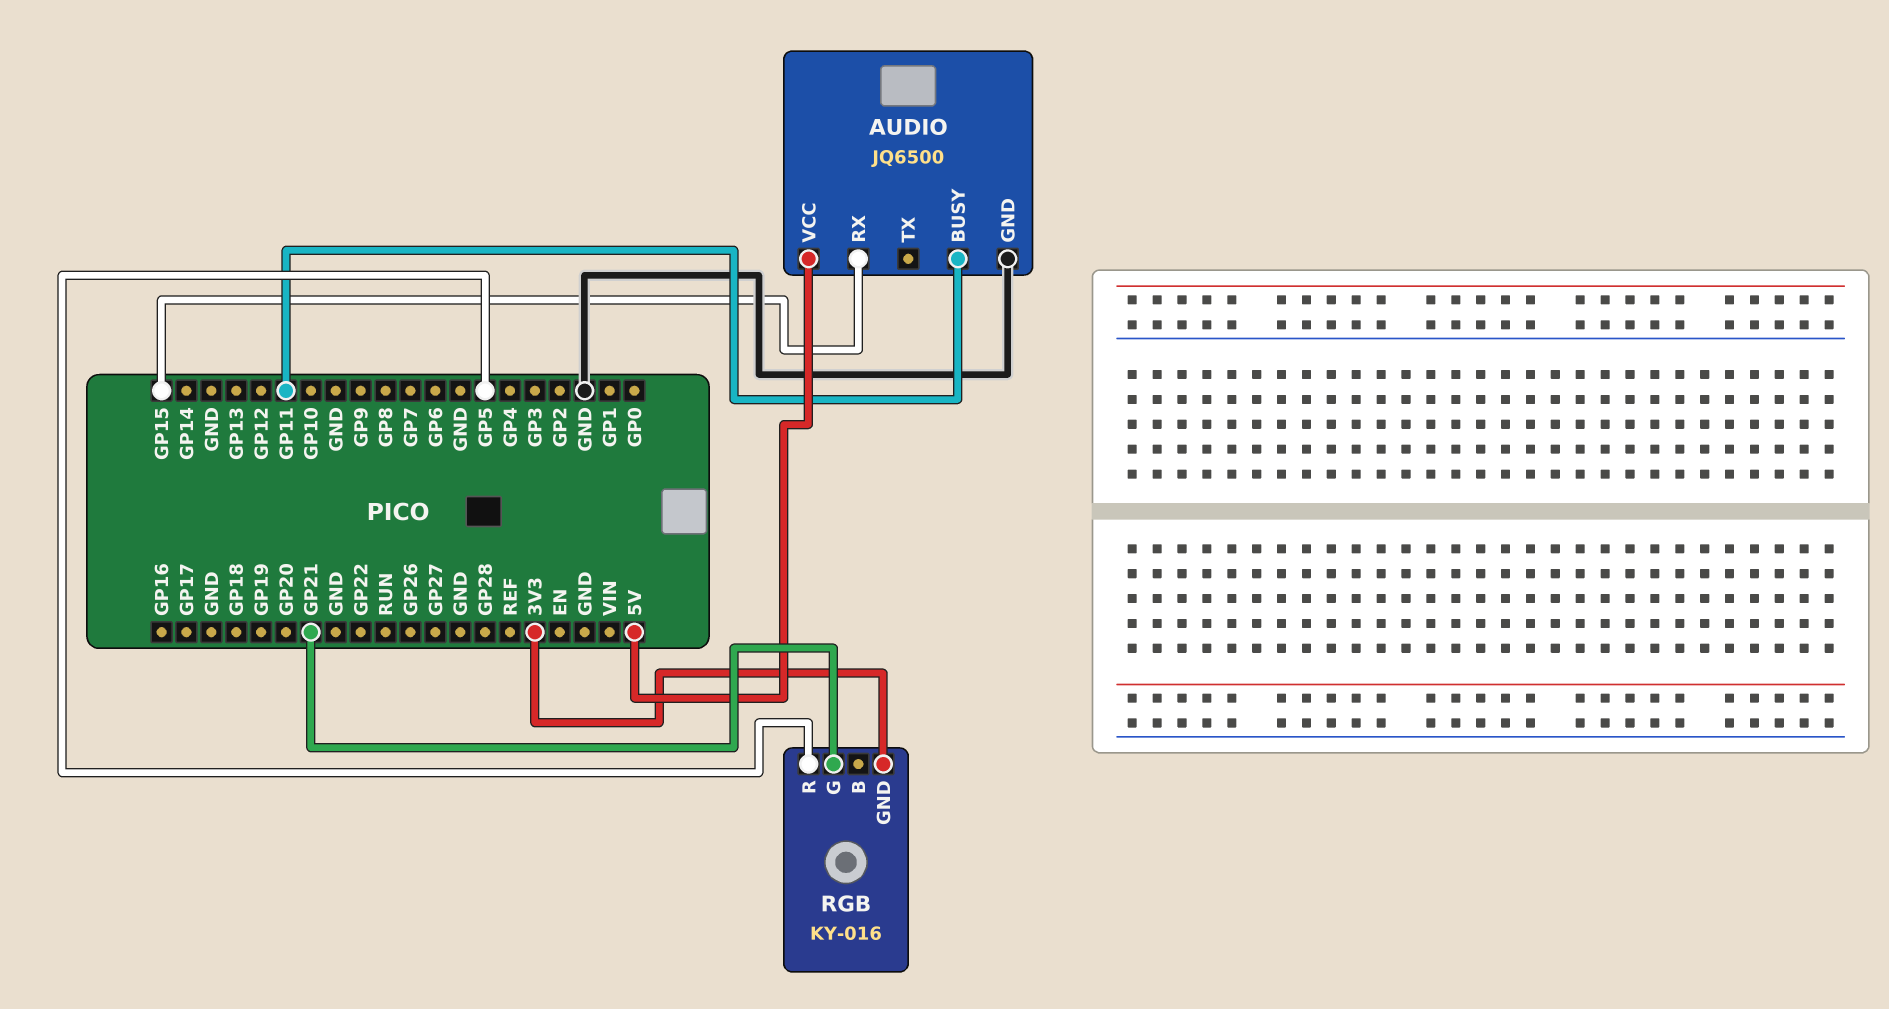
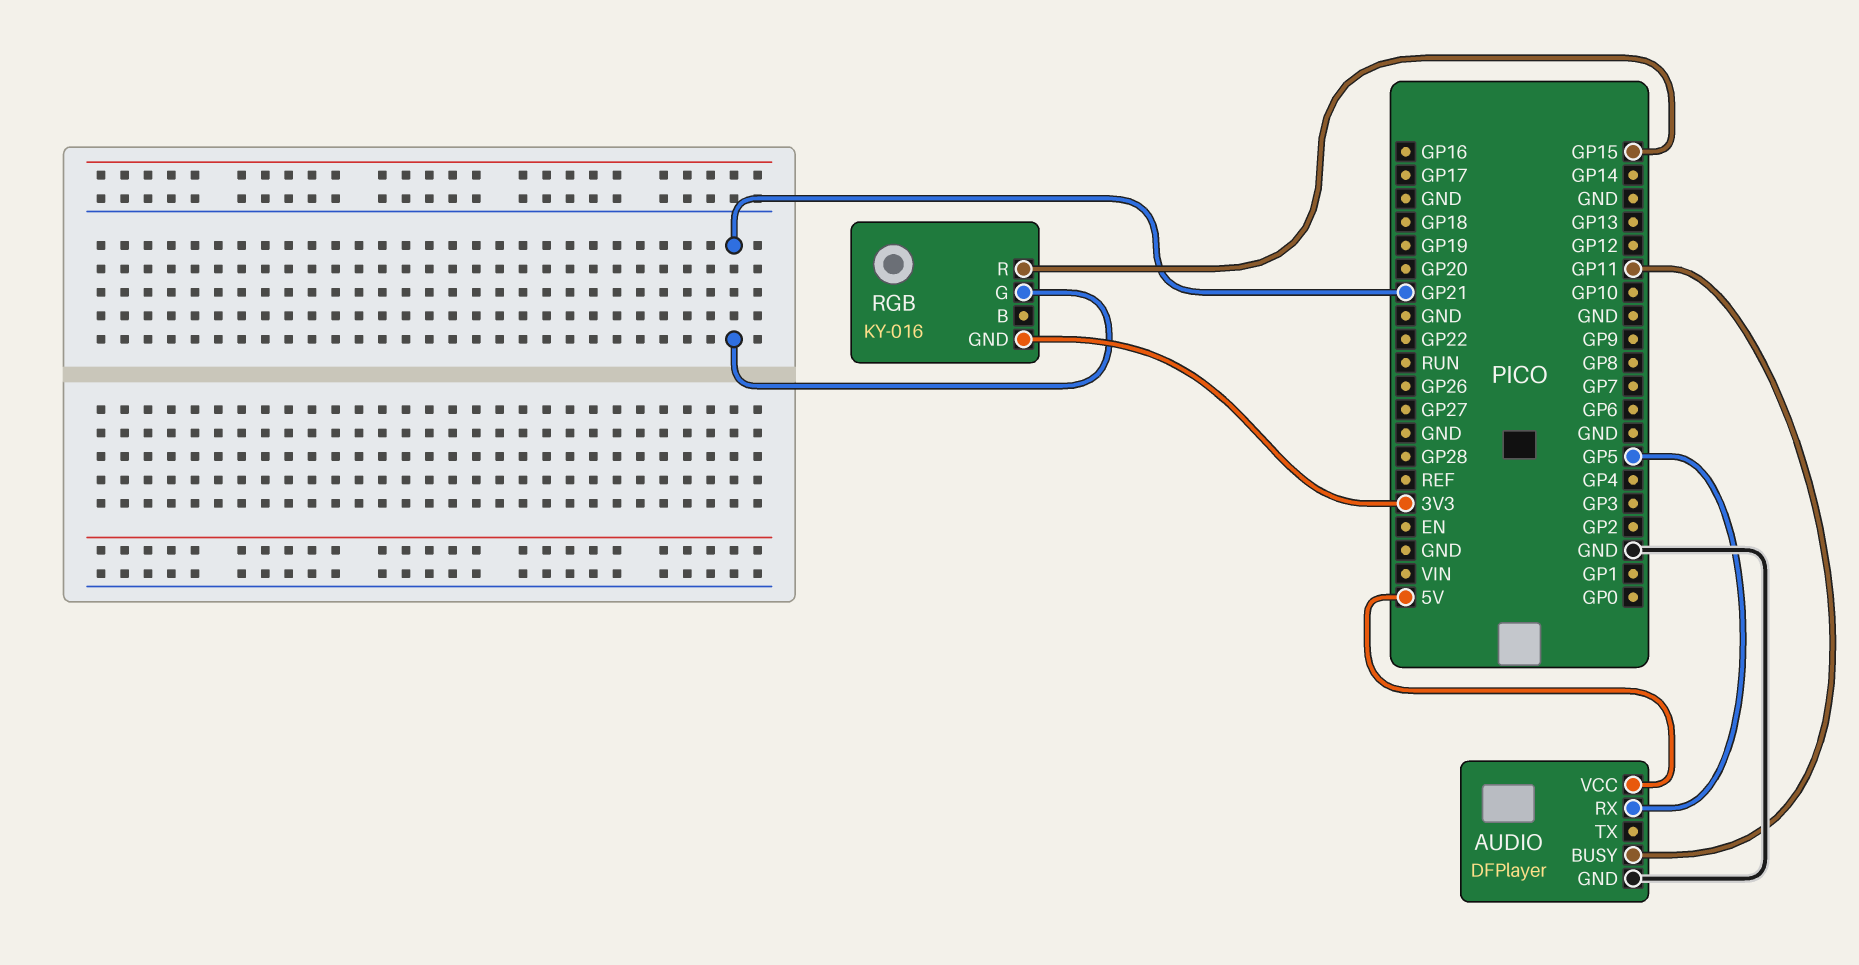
AUDIO: JQ6500 -> DFPlayer
AUDIO pin RX: GP15 -> GP5
RGB pin R: GP5 -> GP15

